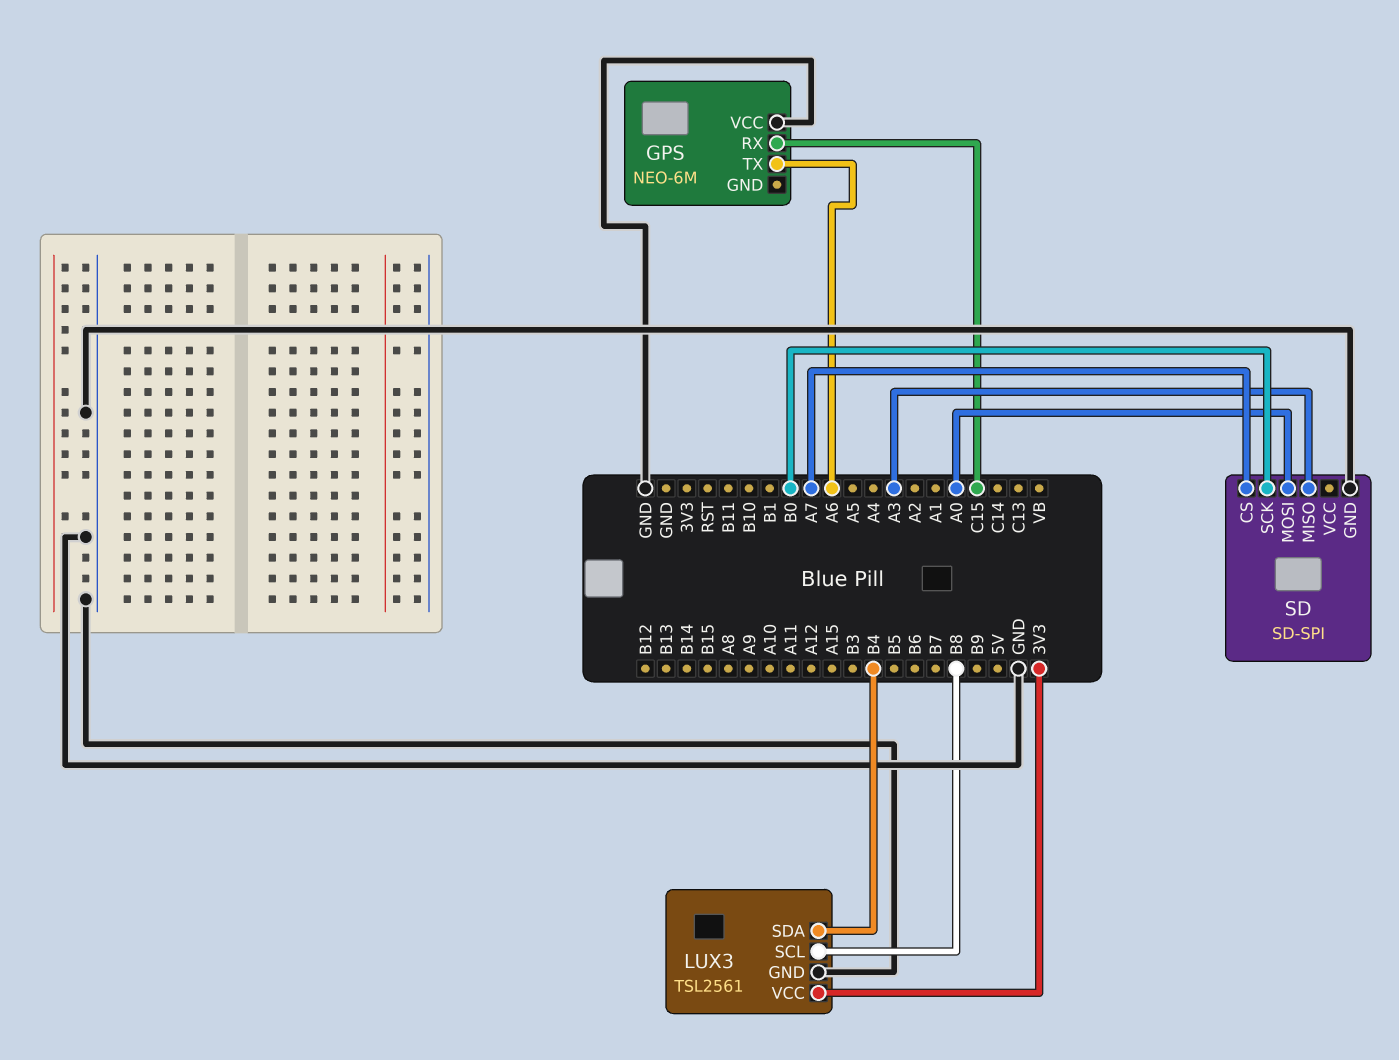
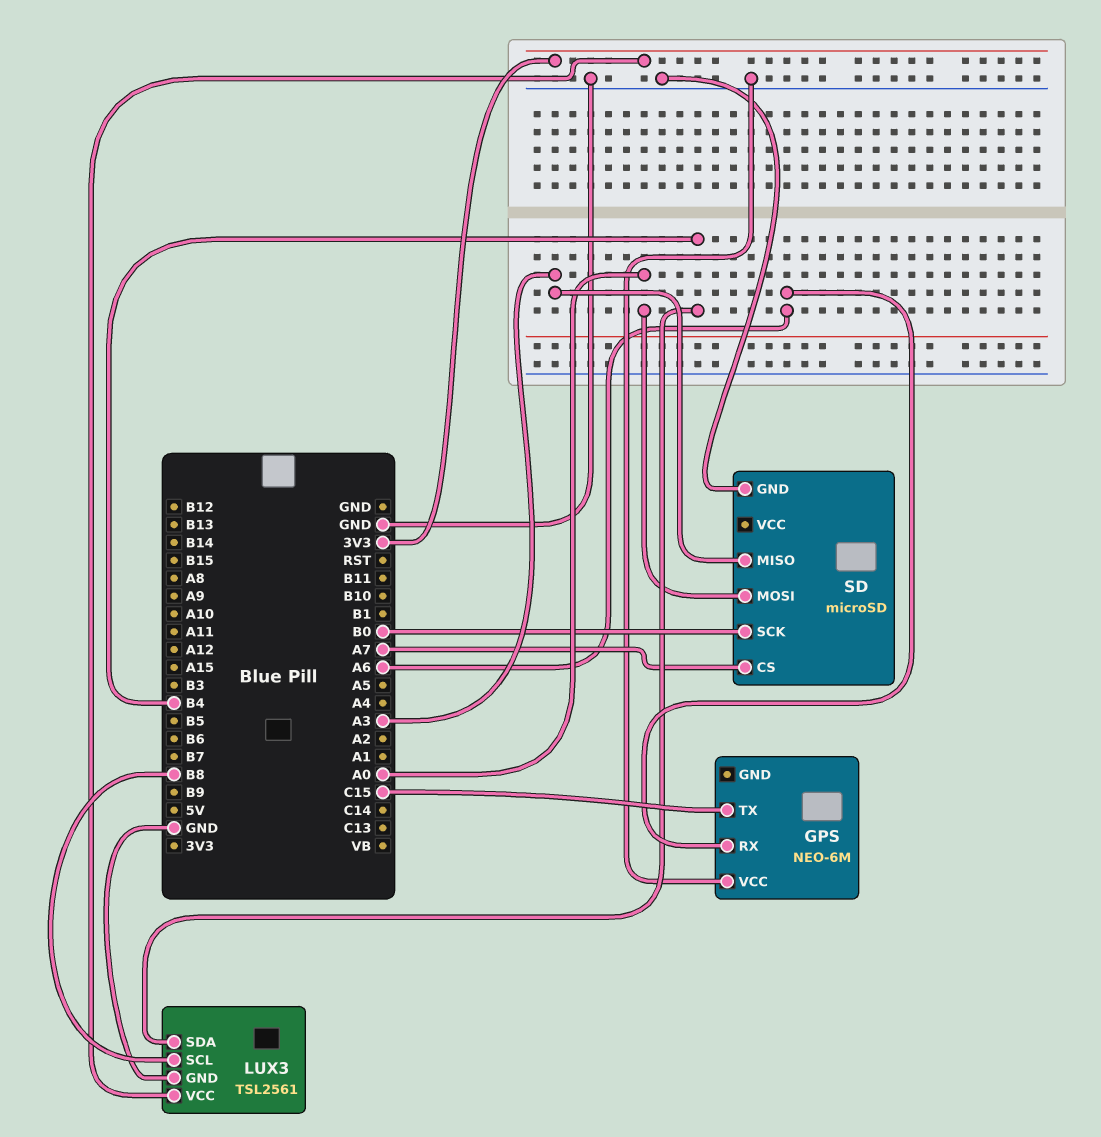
GPS pin RX: C15 -> A6
GPS pin TX: A6 -> C15
SD: SD-SPI -> microSD

